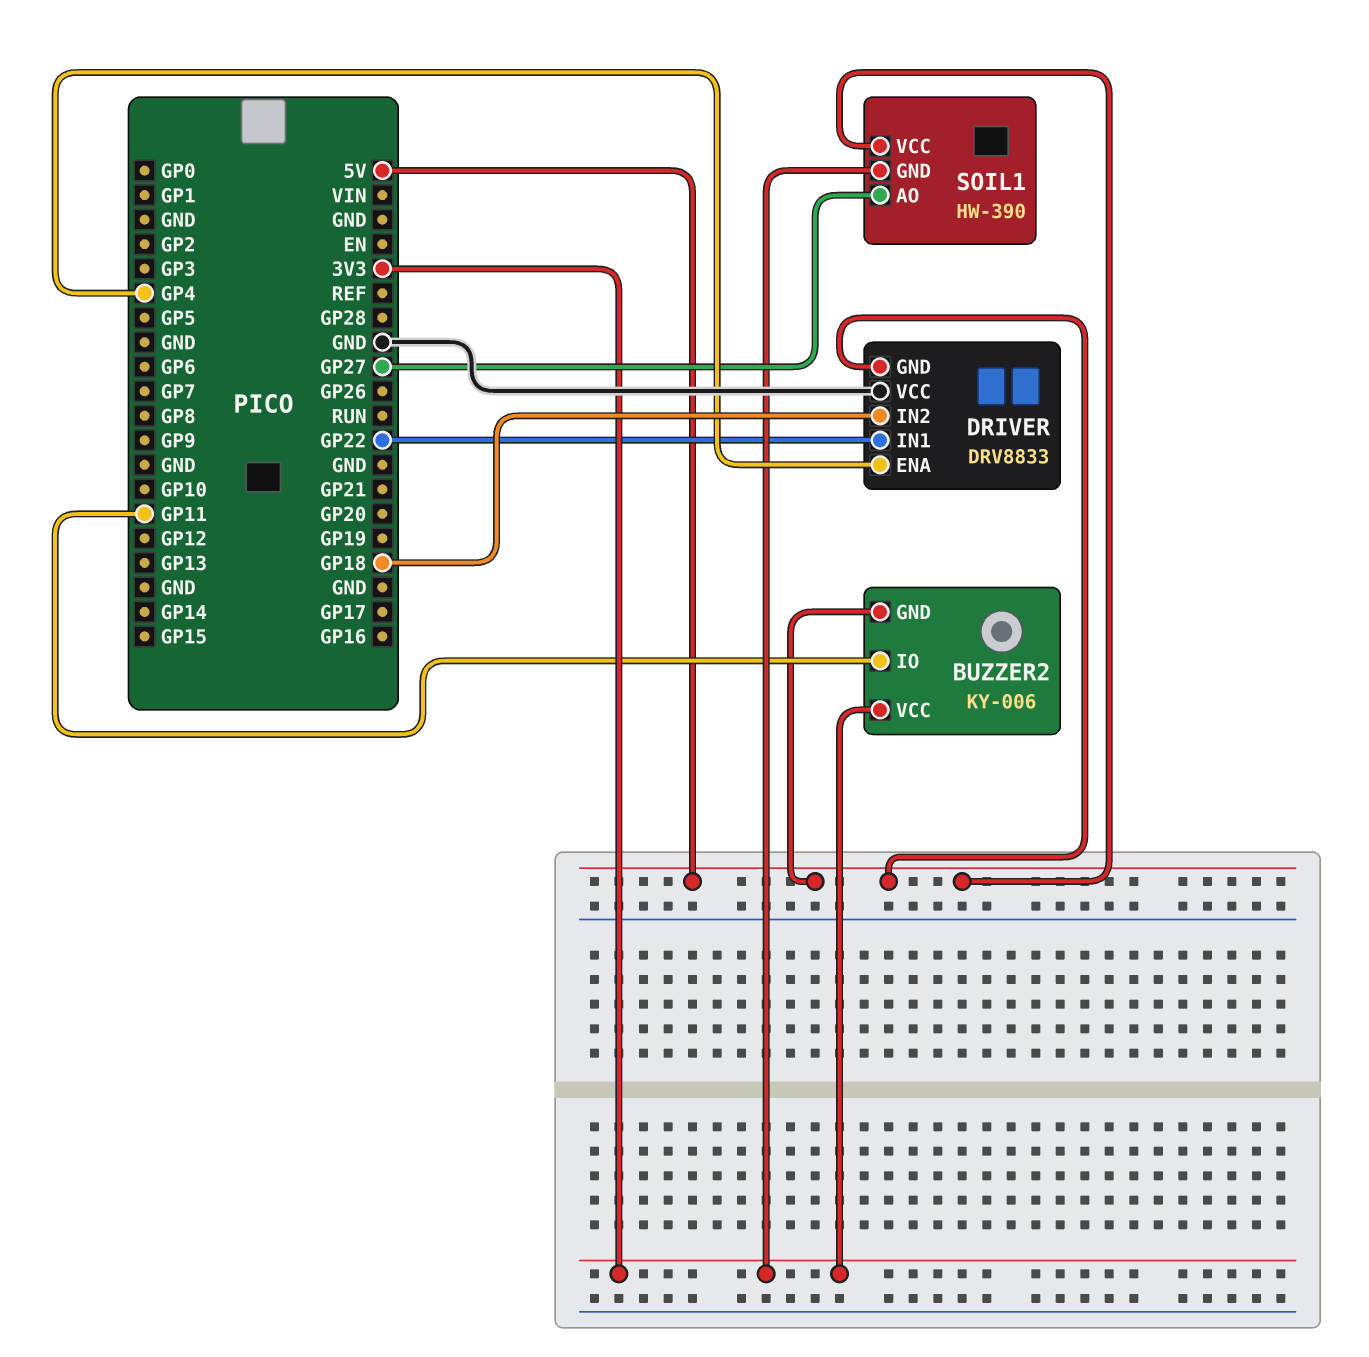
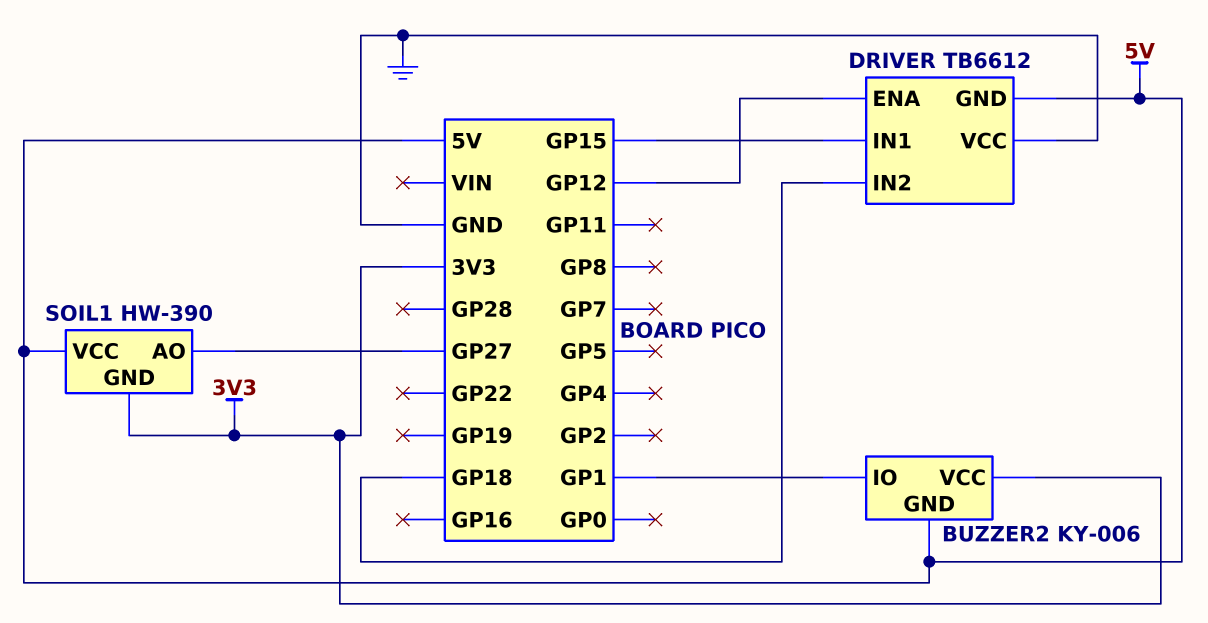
BUZZER2 pin IO: GP11 -> GP1
DRIVER: DRV8833 -> TB6612
DRIVER pin ENA: GP4 -> GP12
DRIVER pin IN1: GP22 -> GP15

